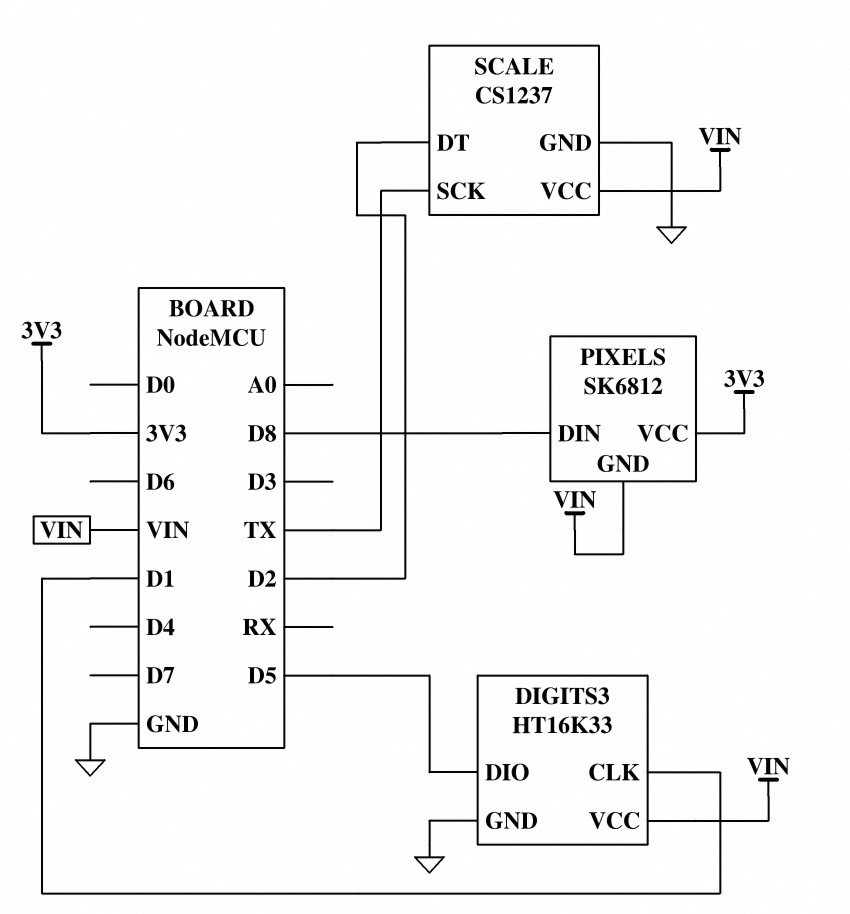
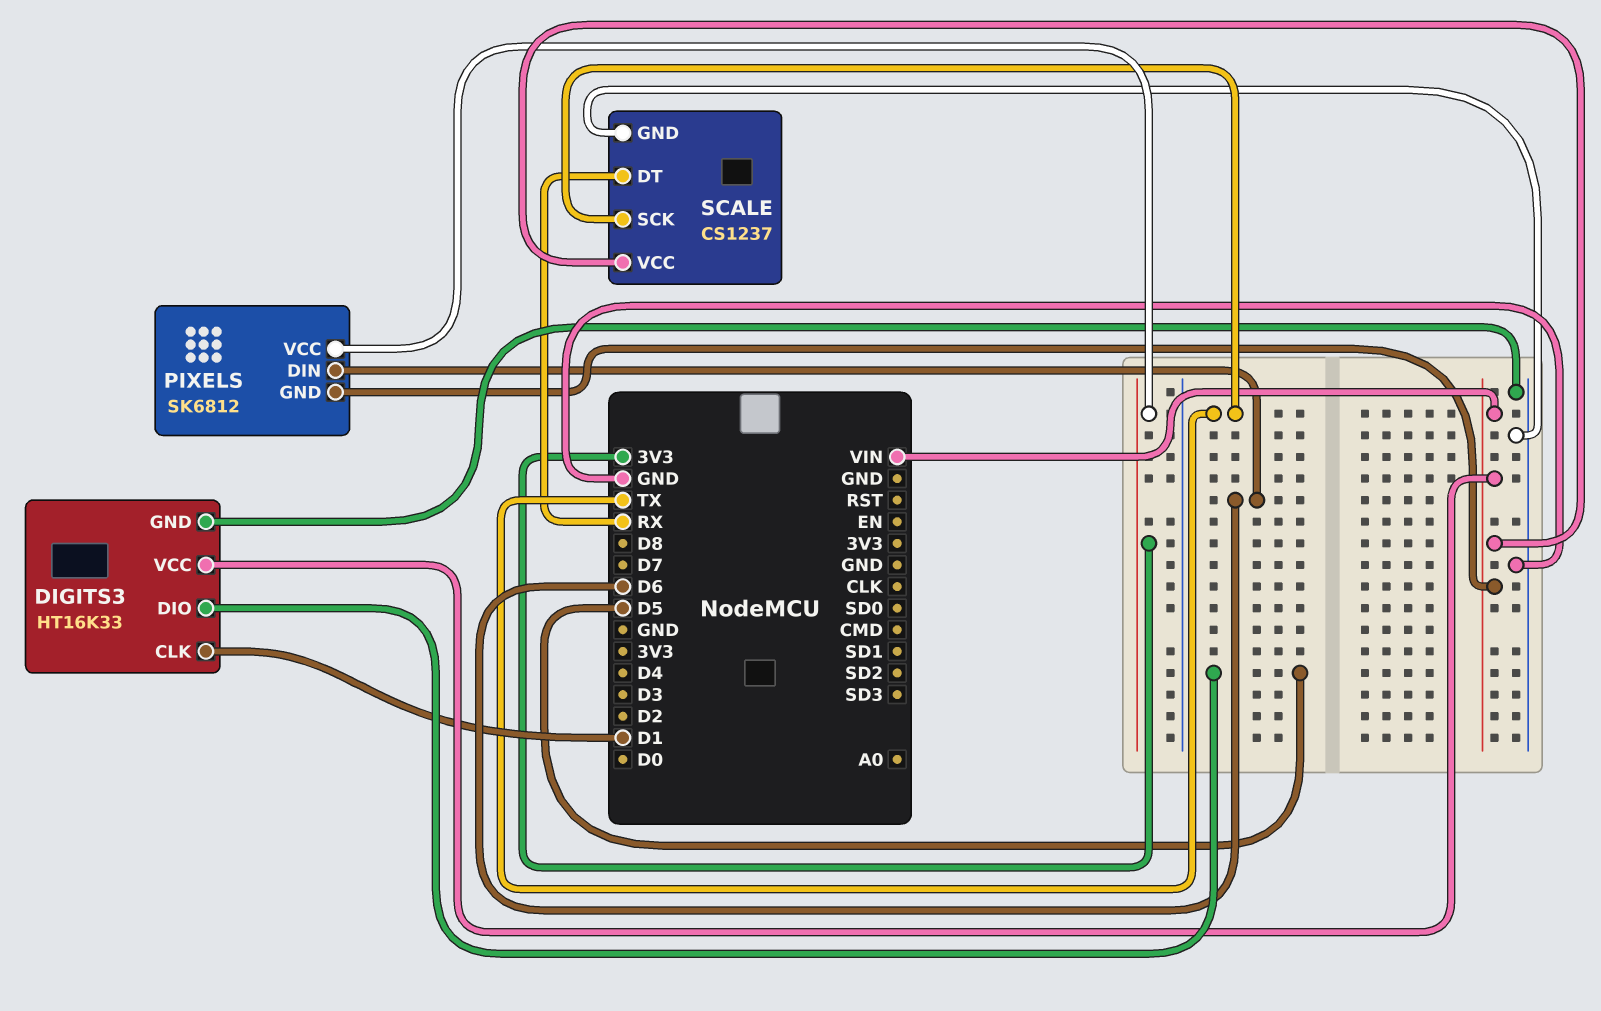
PIXELS pin DIN: D8 -> D6
SCALE pin DT: D2 -> RX

